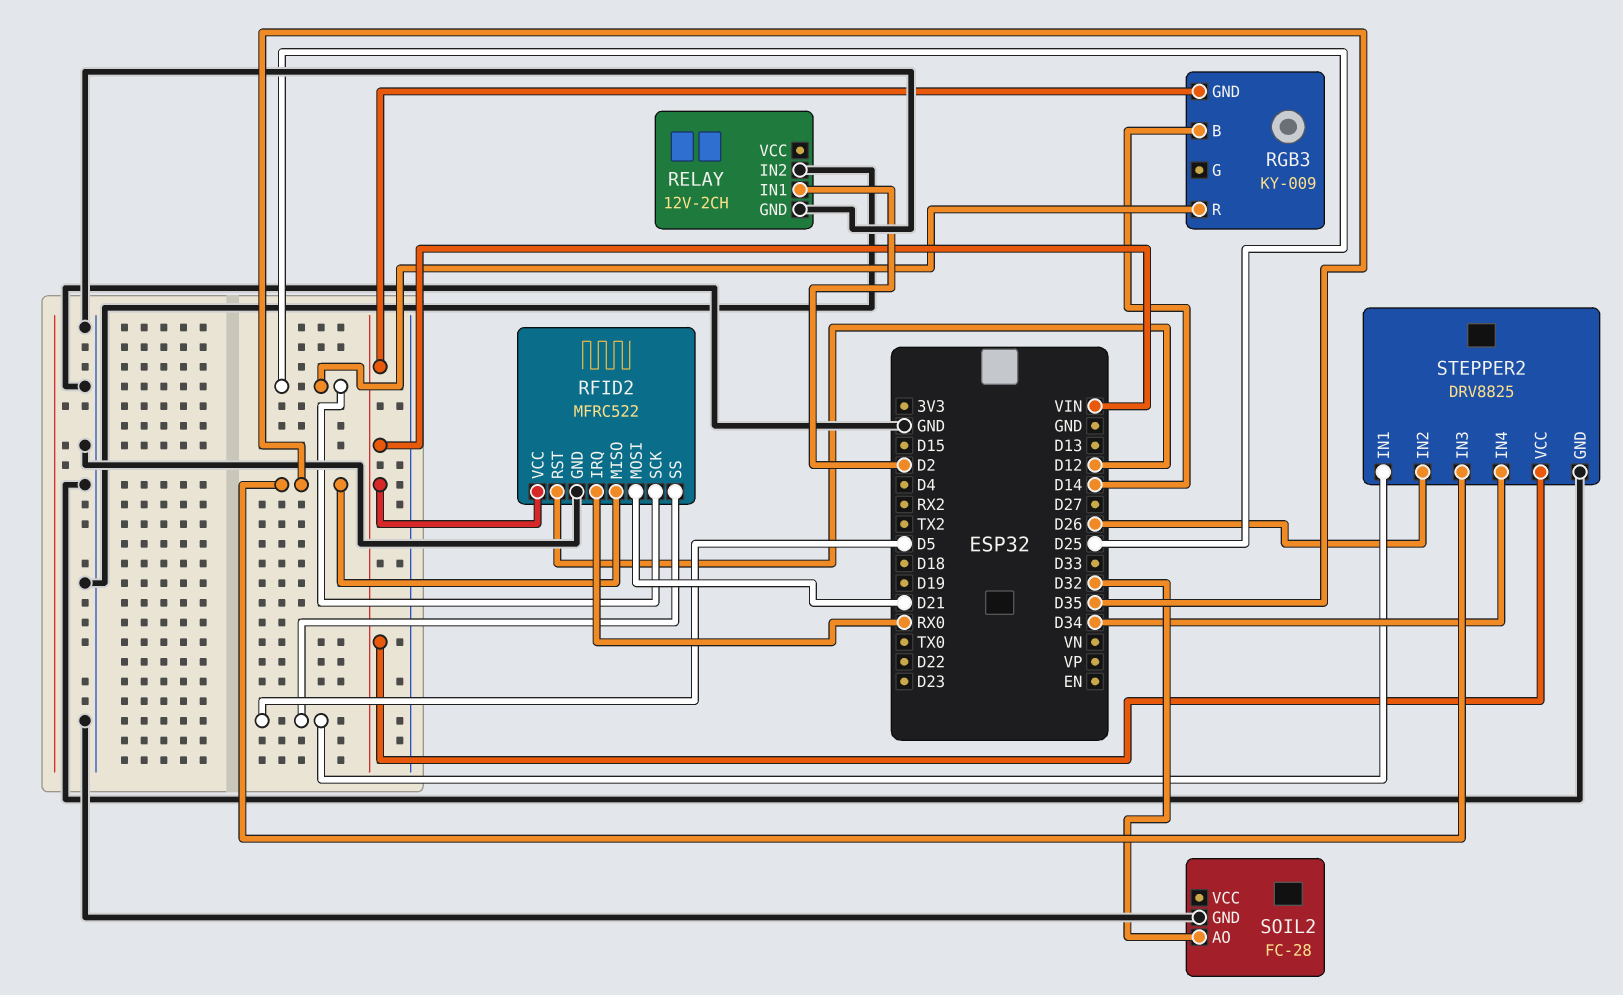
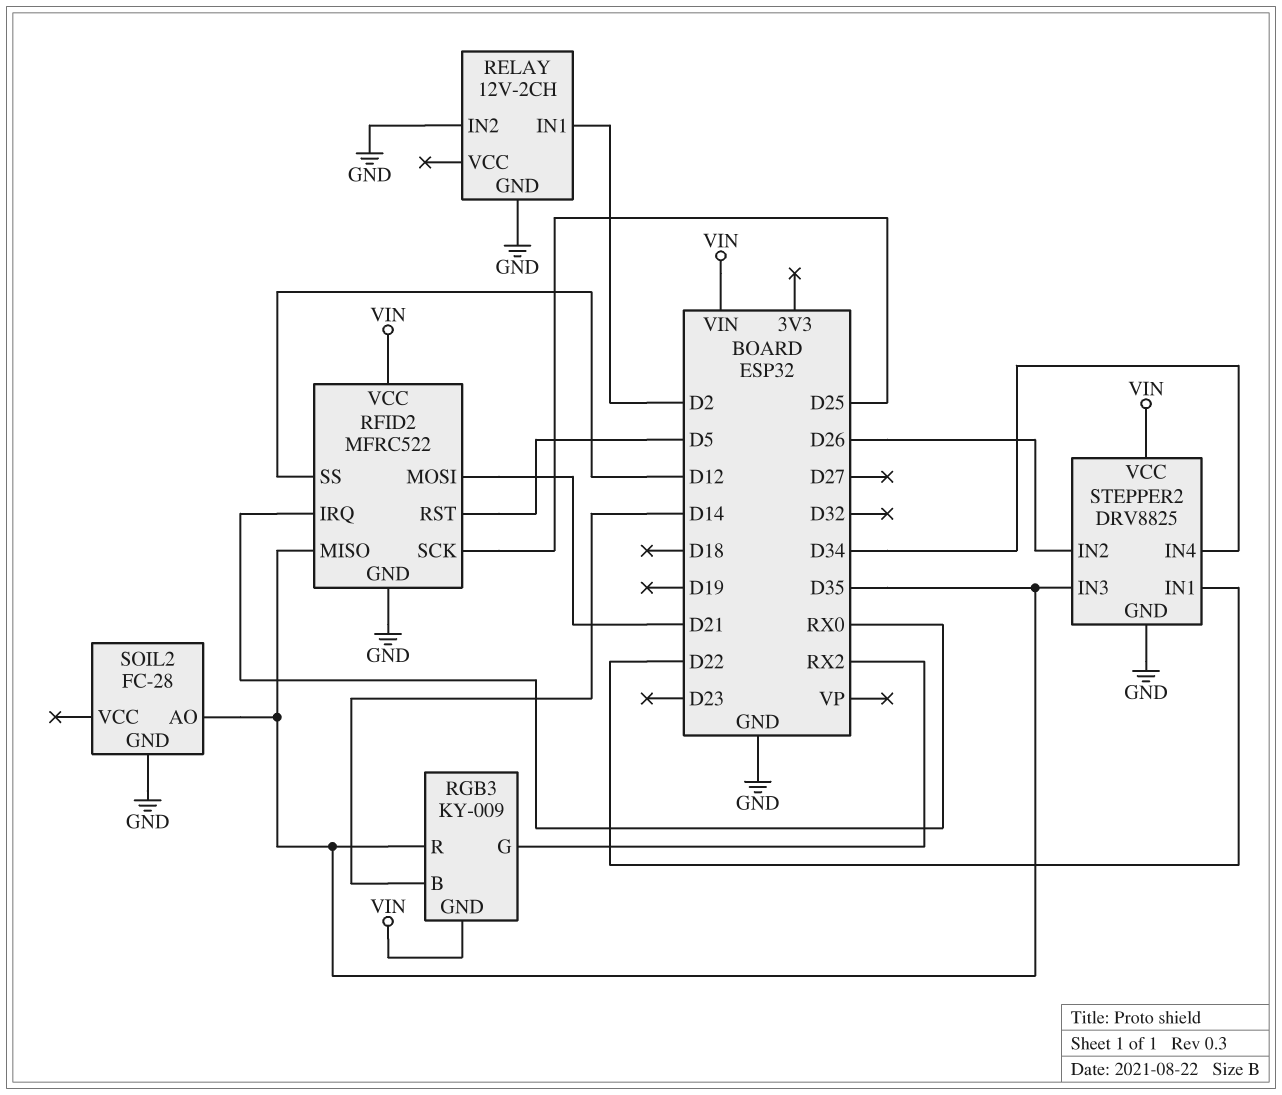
RFID2 pin RST: D12 -> D5
RFID2 pin SS: D5 -> D12
RGB3 pin G: none -> RX2
RGB3 pin R: D25 -> D35
SOIL2 pin AO: D32 -> D35
STEPPER2 pin IN1: D5 -> D22

